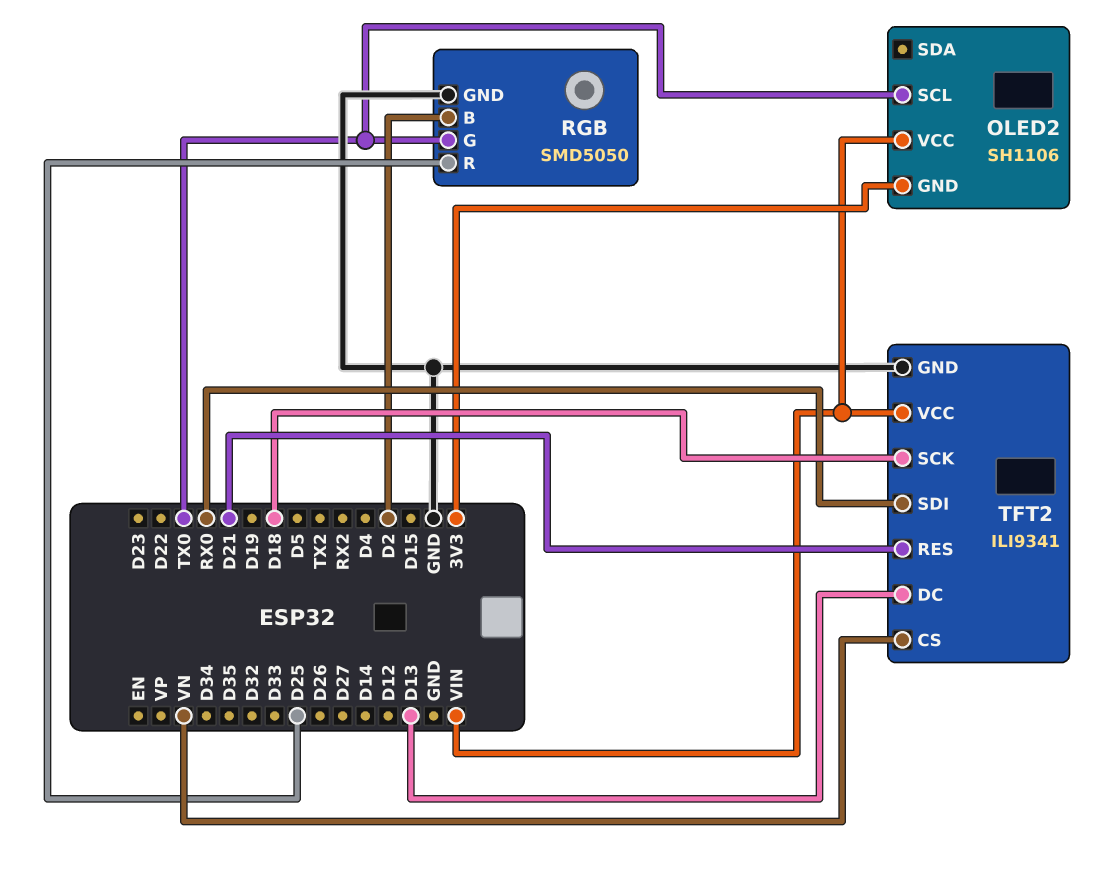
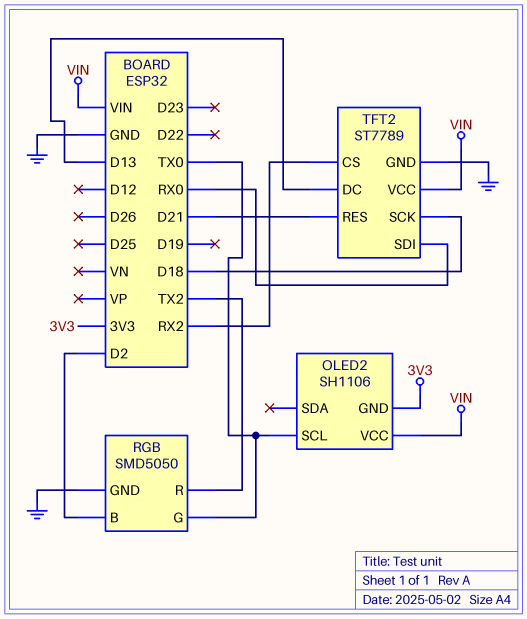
RGB pin R: D25 -> TX2
TFT2: ILI9341 -> ST7789
TFT2 pin CS: VN -> RX2

